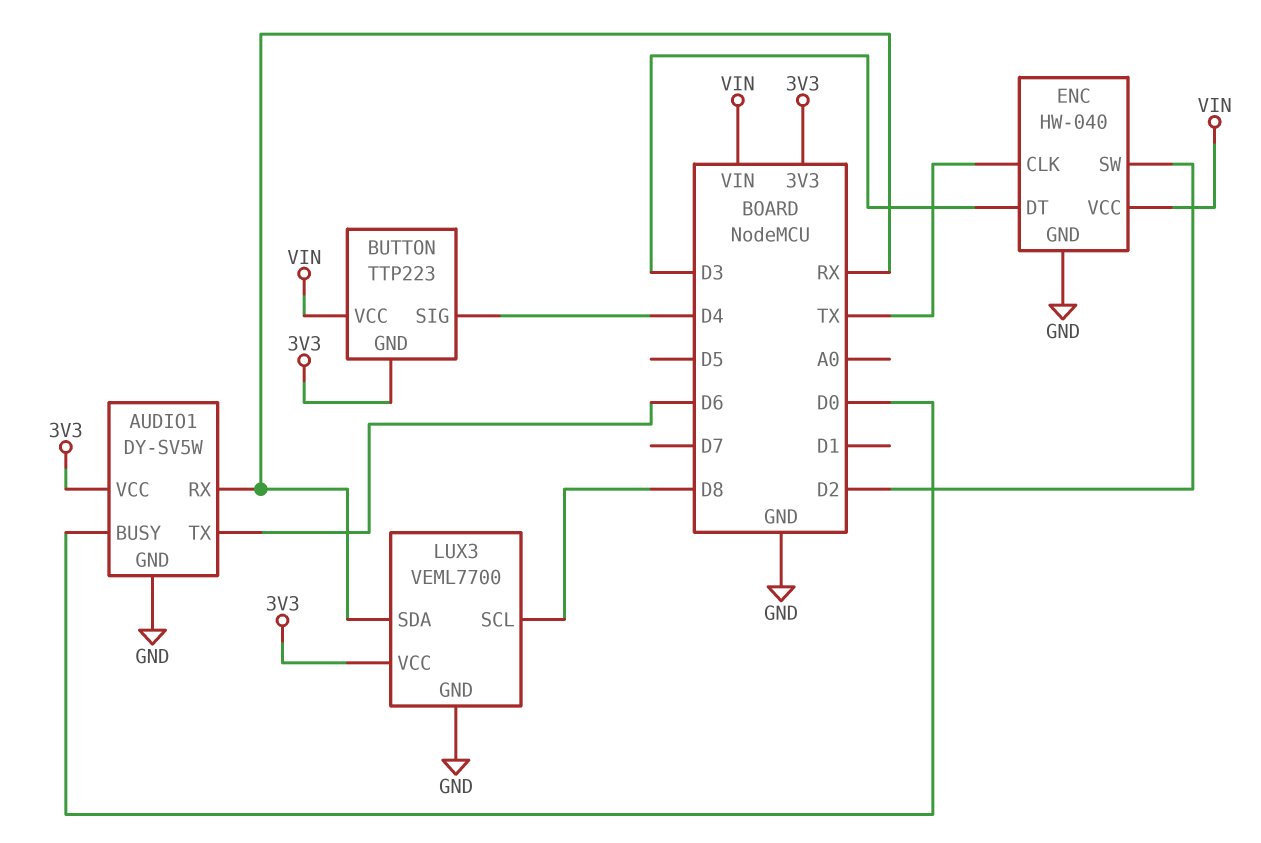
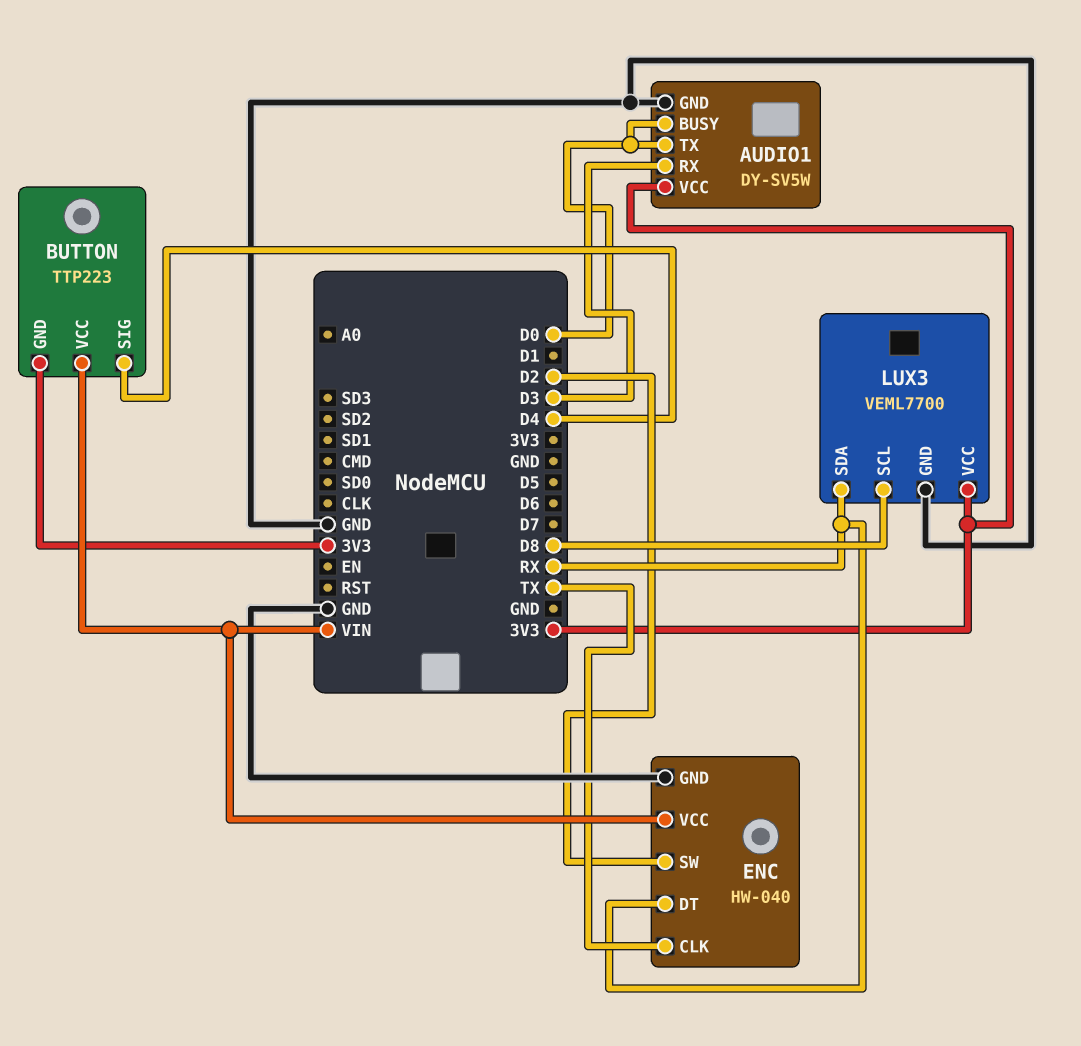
AUDIO1 pin RX: RX -> D3
AUDIO1 pin TX: D6 -> D0
ENC pin DT: D3 -> RX

